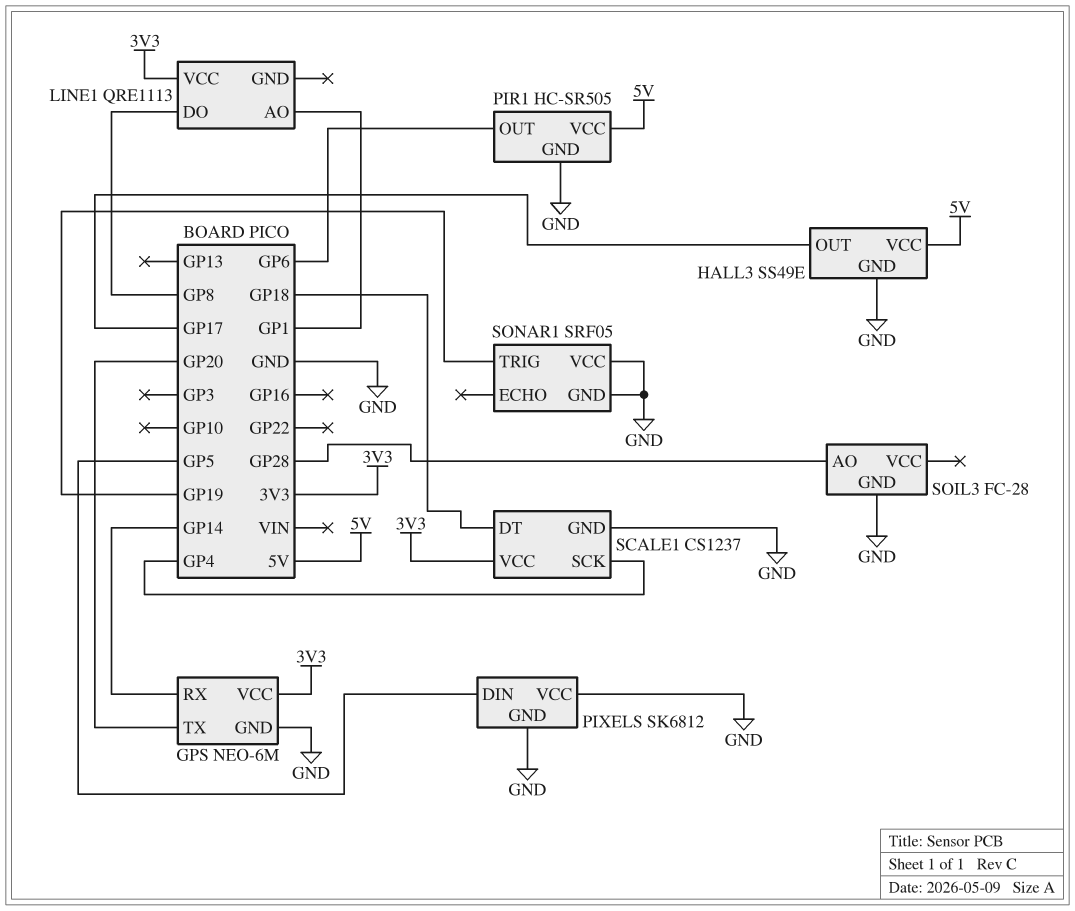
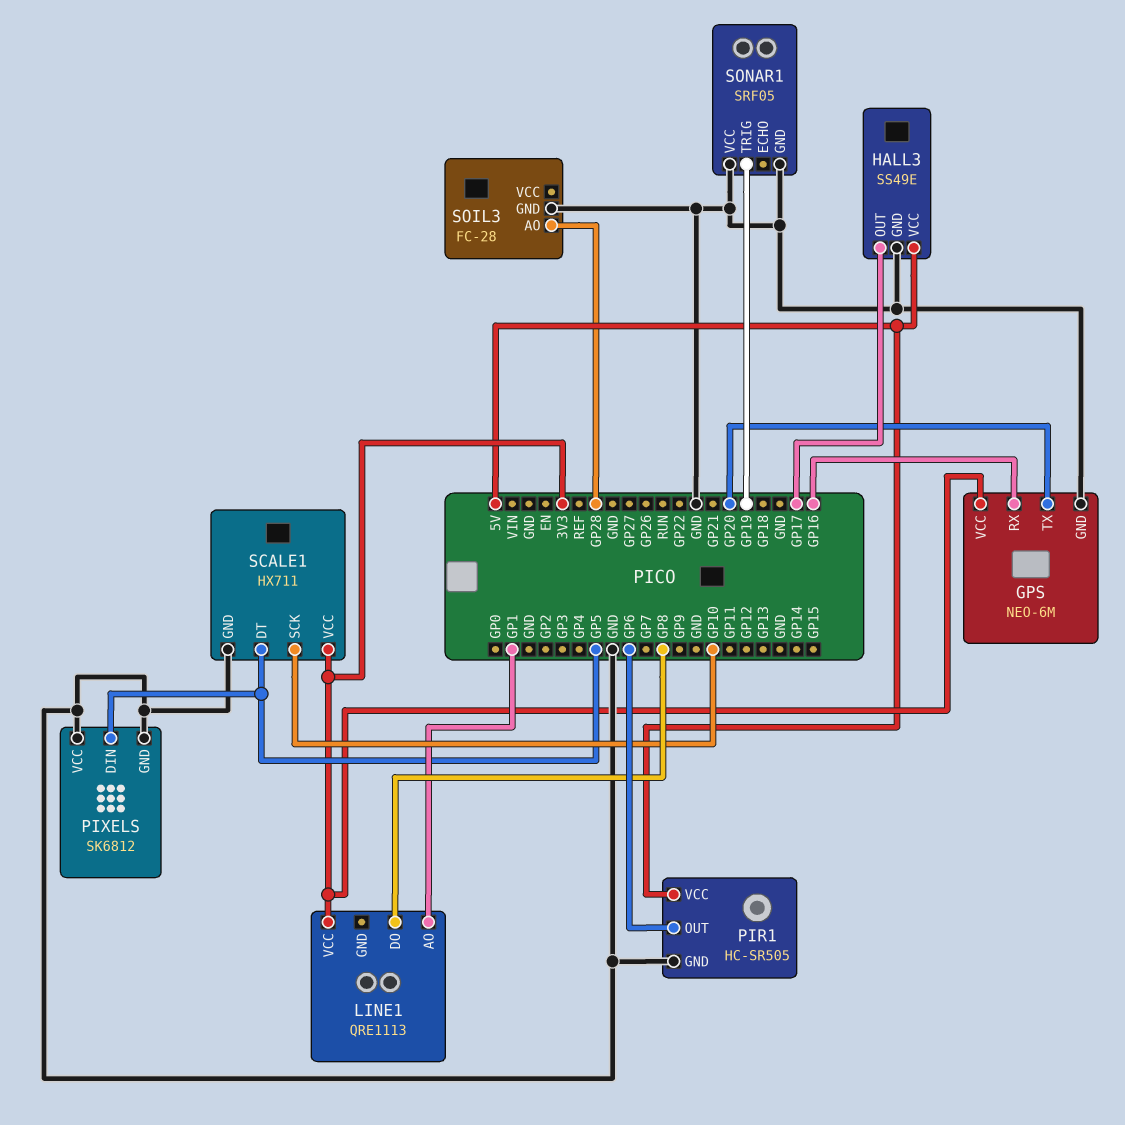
GPS pin RX: GP14 -> GP16
SCALE1: CS1237 -> HX711
SCALE1 pin DT: GP18 -> GP5
SCALE1 pin SCK: GP4 -> GP10

